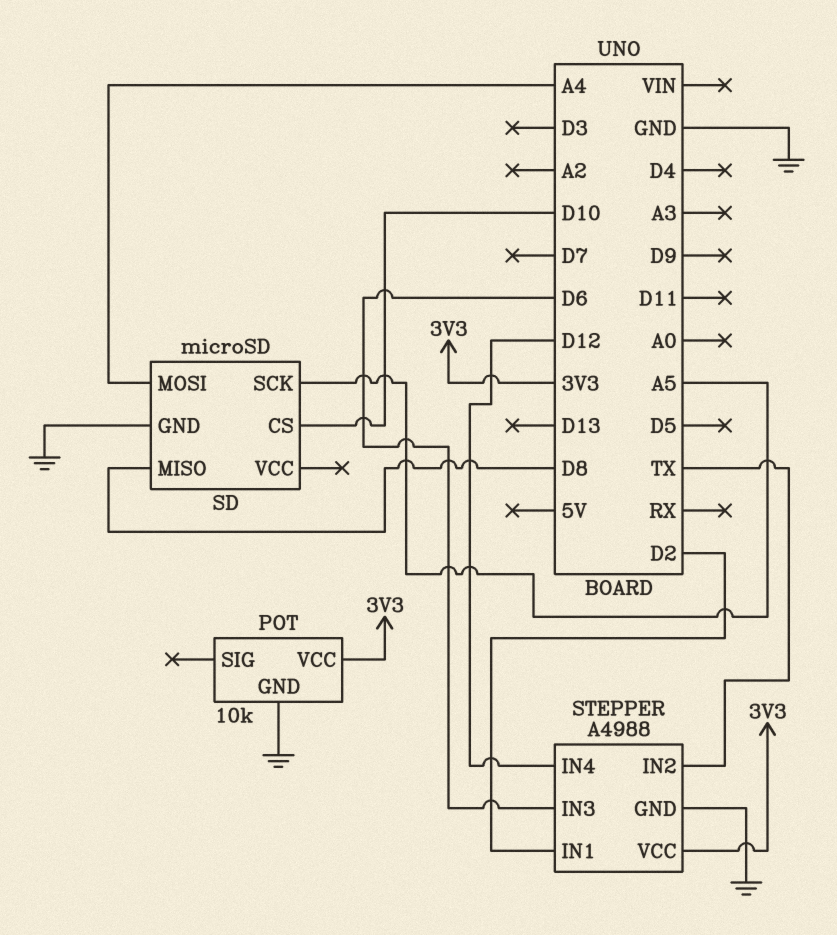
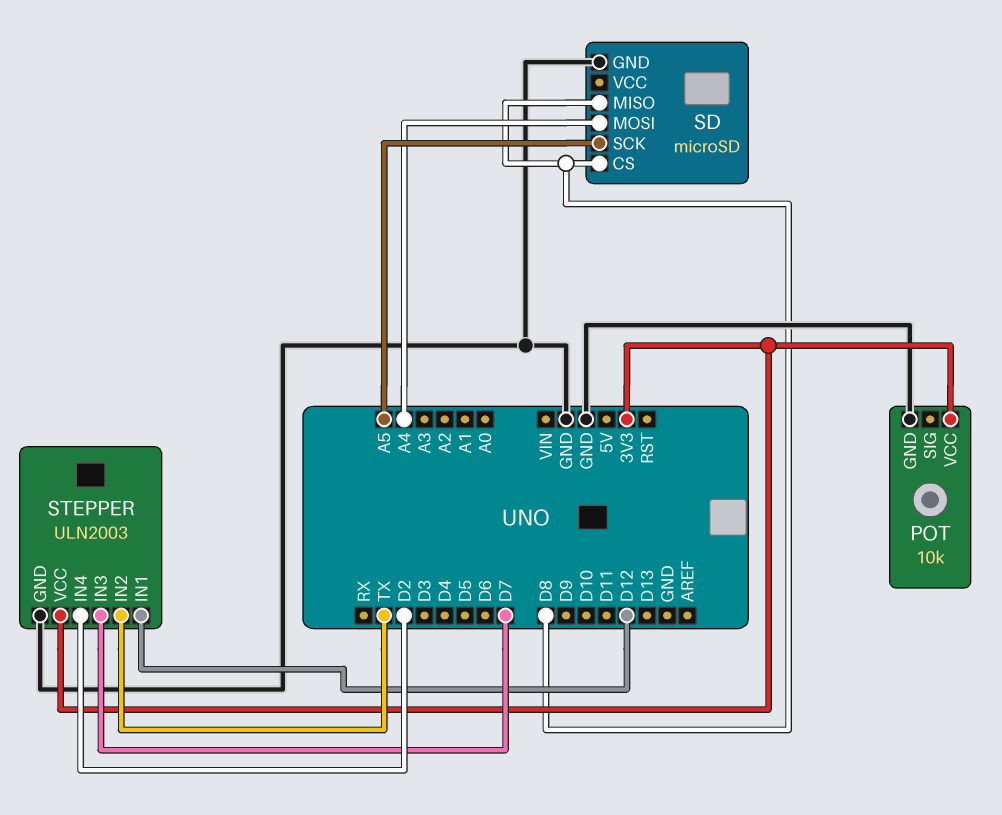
SD pin CS: D10 -> D8
STEPPER: A4988 -> ULN2003
STEPPER pin IN1: D2 -> D12
STEPPER pin IN3: D6 -> D7
STEPPER pin IN4: D12 -> D2

